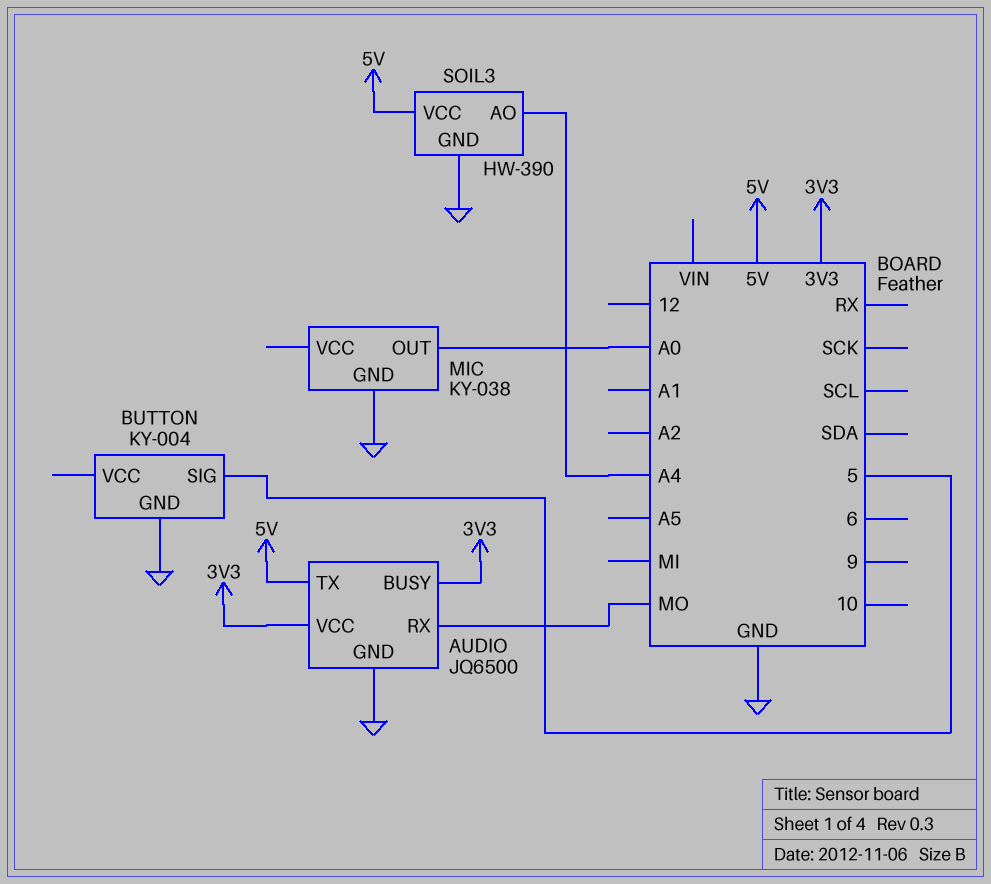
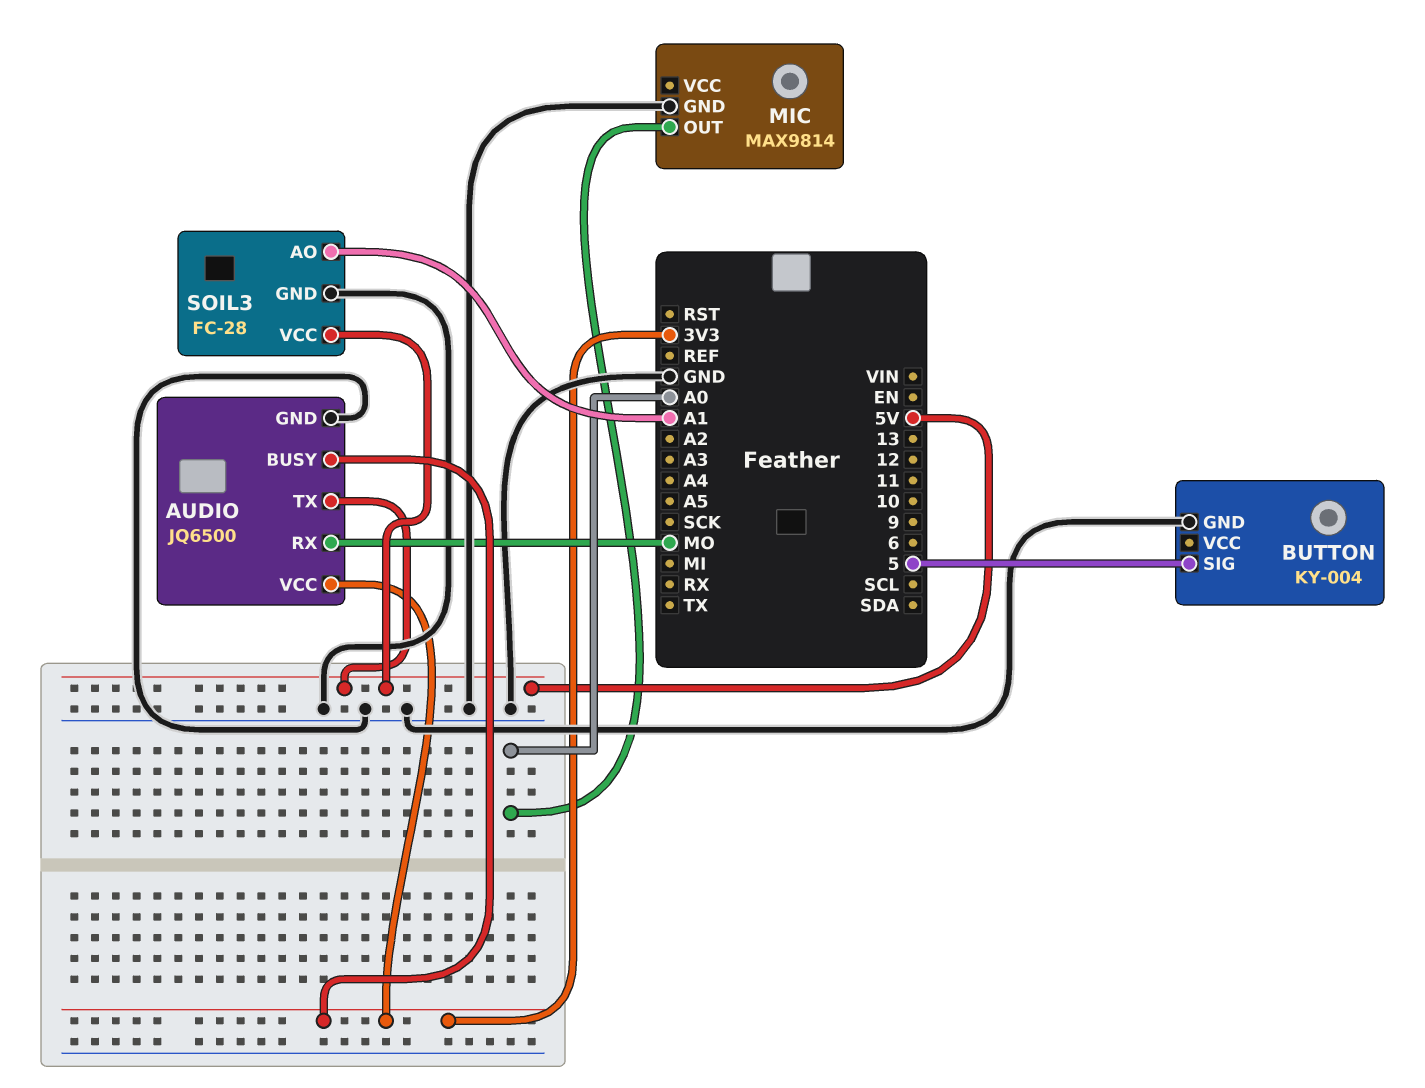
MIC: KY-038 -> MAX9814
SOIL3: HW-390 -> FC-28
SOIL3 pin AO: A4 -> A1

